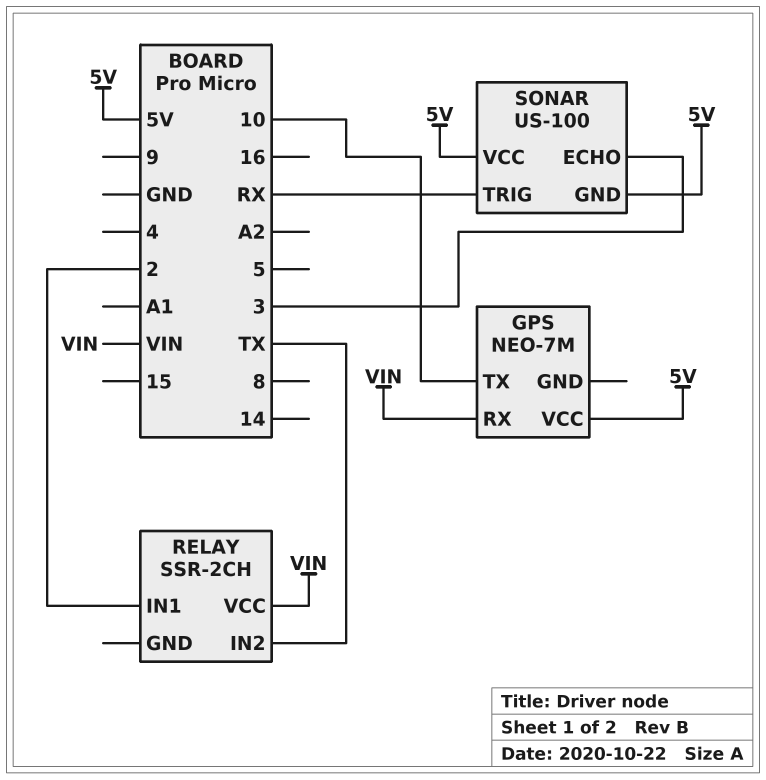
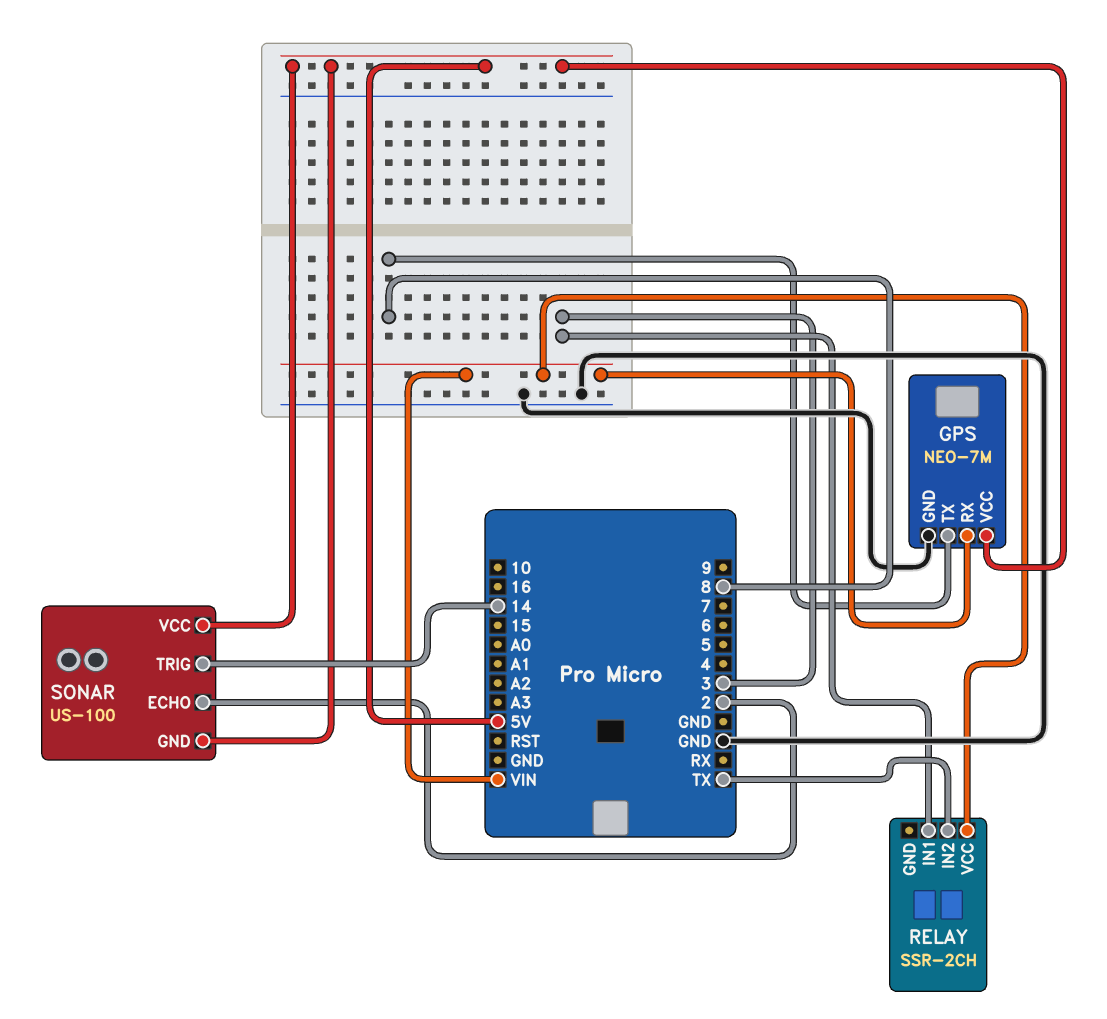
GPS pin GND: none -> GND
GPS pin TX: 10 -> 8
RELAY pin IN1: 2 -> 3
SONAR pin ECHO: 3 -> 2
SONAR pin TRIG: RX -> 14

